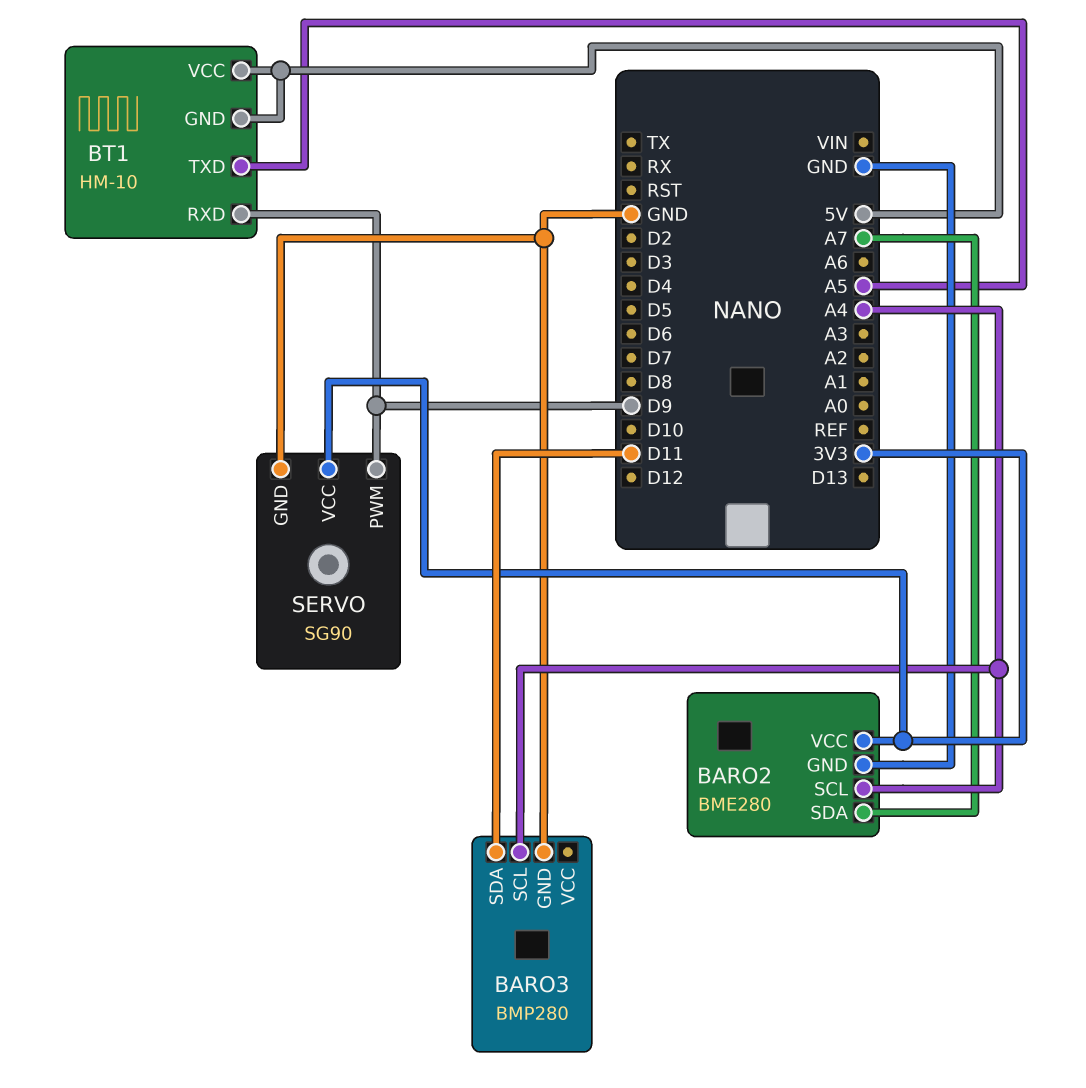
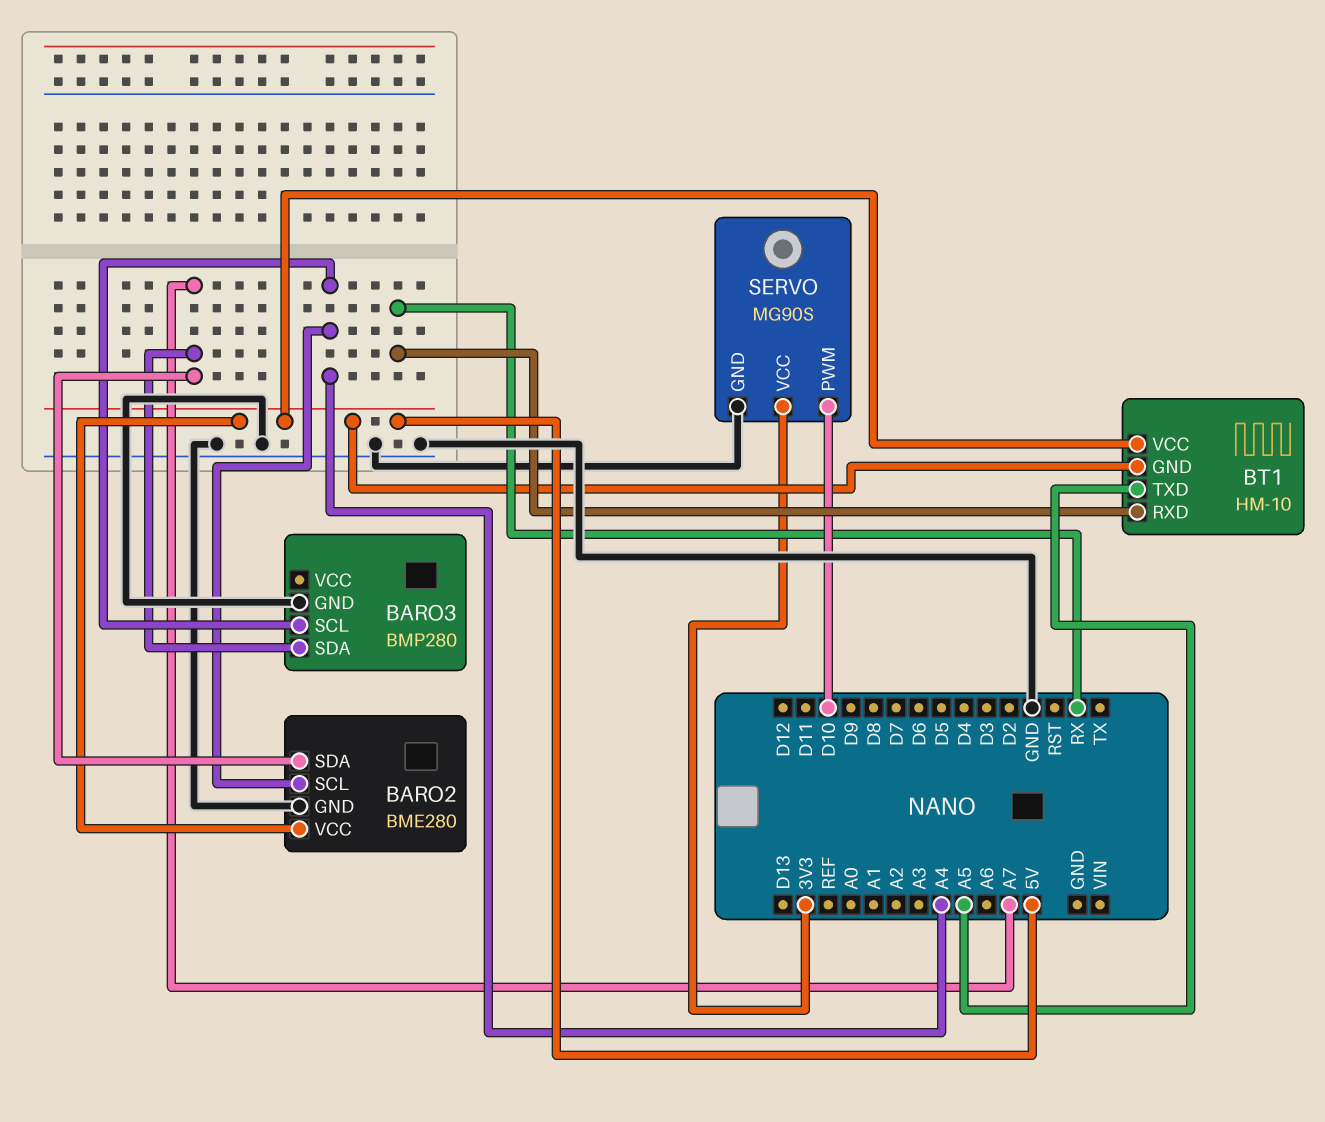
BARO2 pin VCC: 3V3 -> 5V
BARO3 pin SDA: D11 -> A7
BT1 pin RXD: D9 -> RX
SERVO: SG90 -> MG90S
SERVO pin PWM: D9 -> D10

